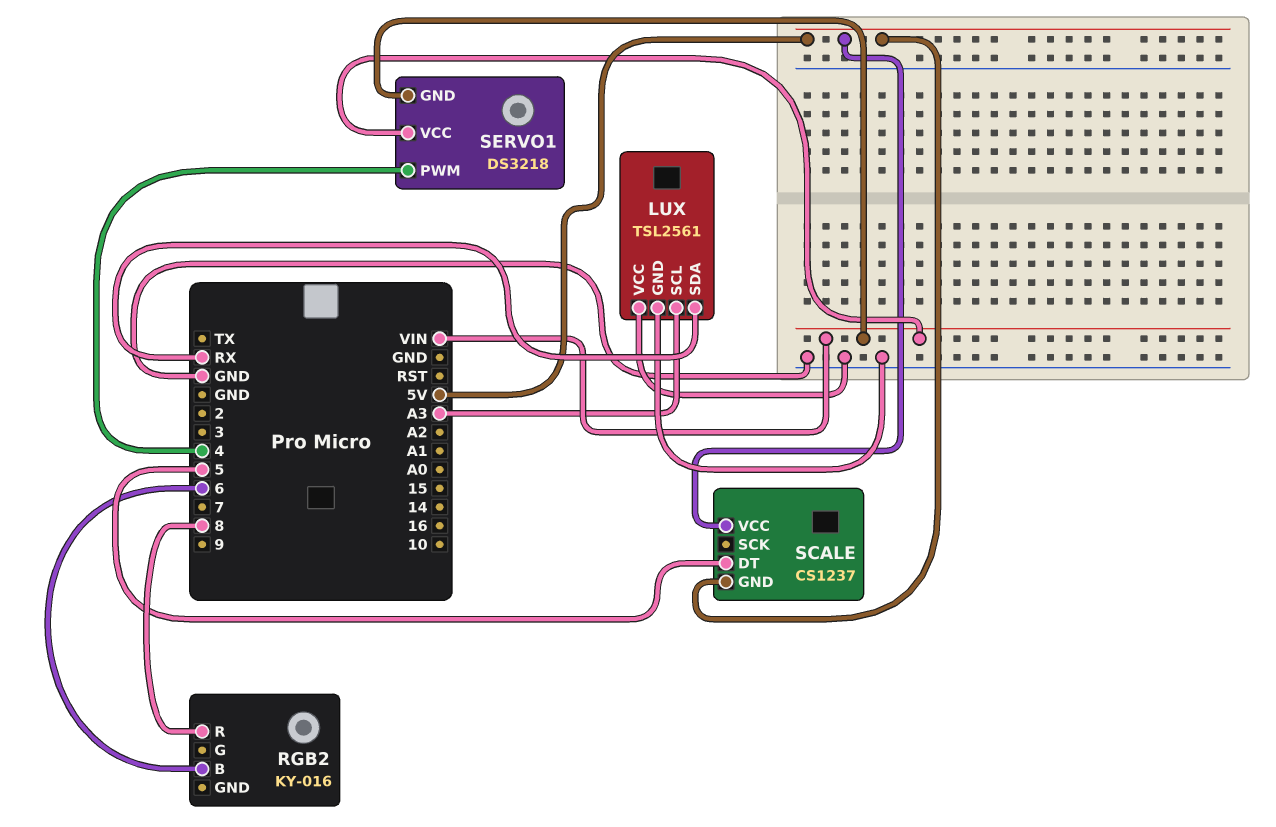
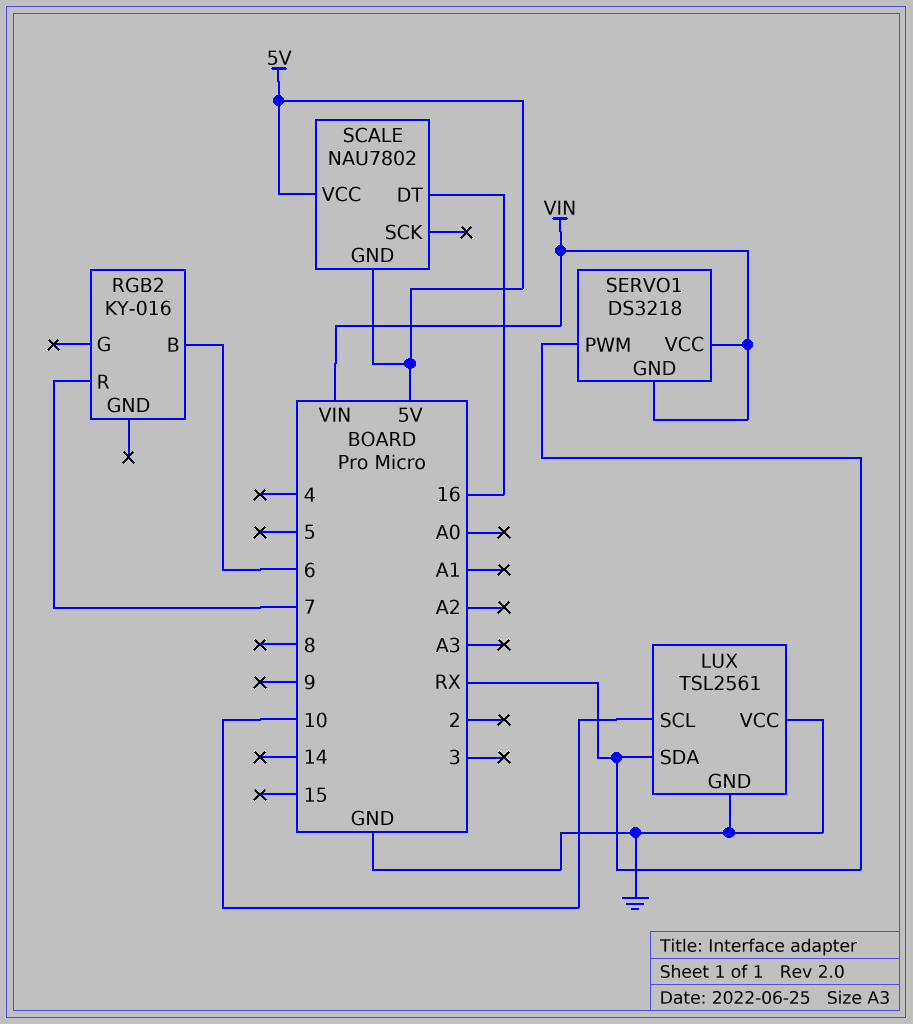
LUX pin SCL: A3 -> 10
RGB2 pin R: 8 -> 7
SCALE: CS1237 -> NAU7802
SCALE pin DT: 5 -> 16
SERVO1 pin PWM: 4 -> RX

